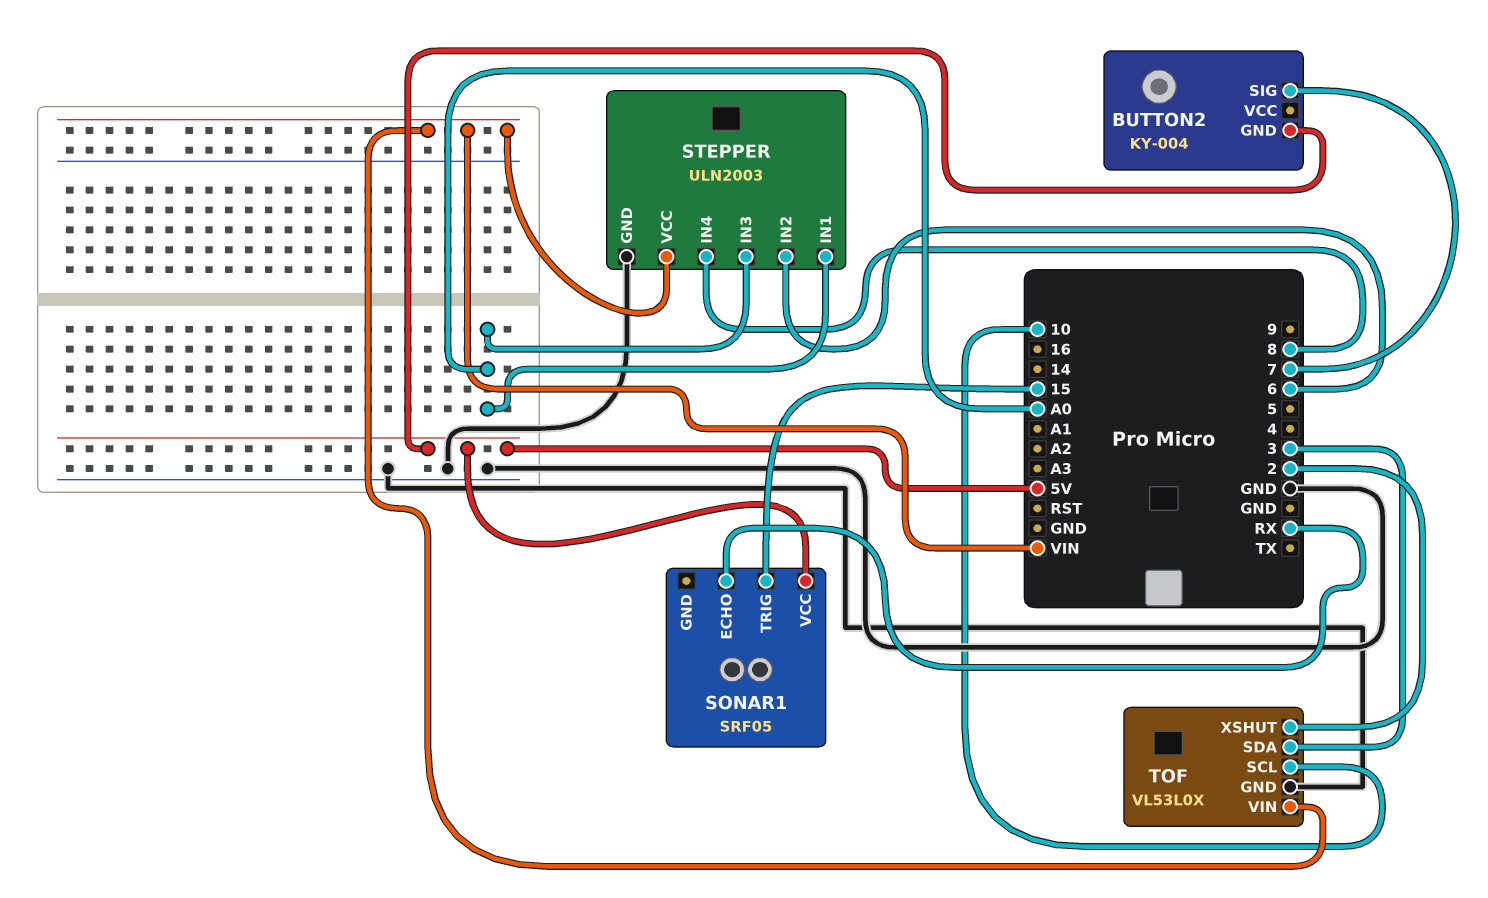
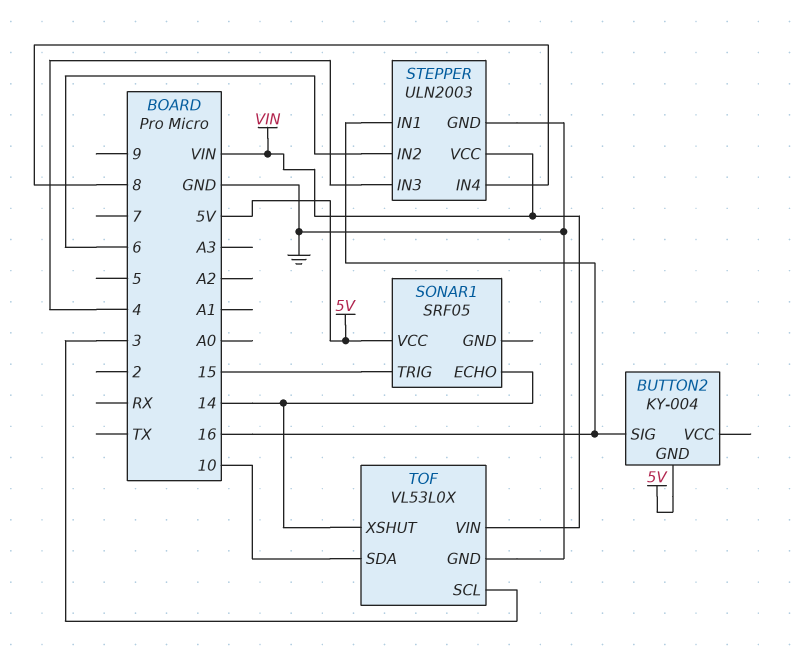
BUTTON2 pin SIG: 7 -> 16
SONAR1 pin ECHO: RX -> 14
STEPPER pin IN1: A0 -> 16
STEPPER pin IN3: A0 -> 4
TOF pin SCL: 10 -> 3
TOF pin SDA: 3 -> 10
TOF pin XSHUT: 2 -> 14

